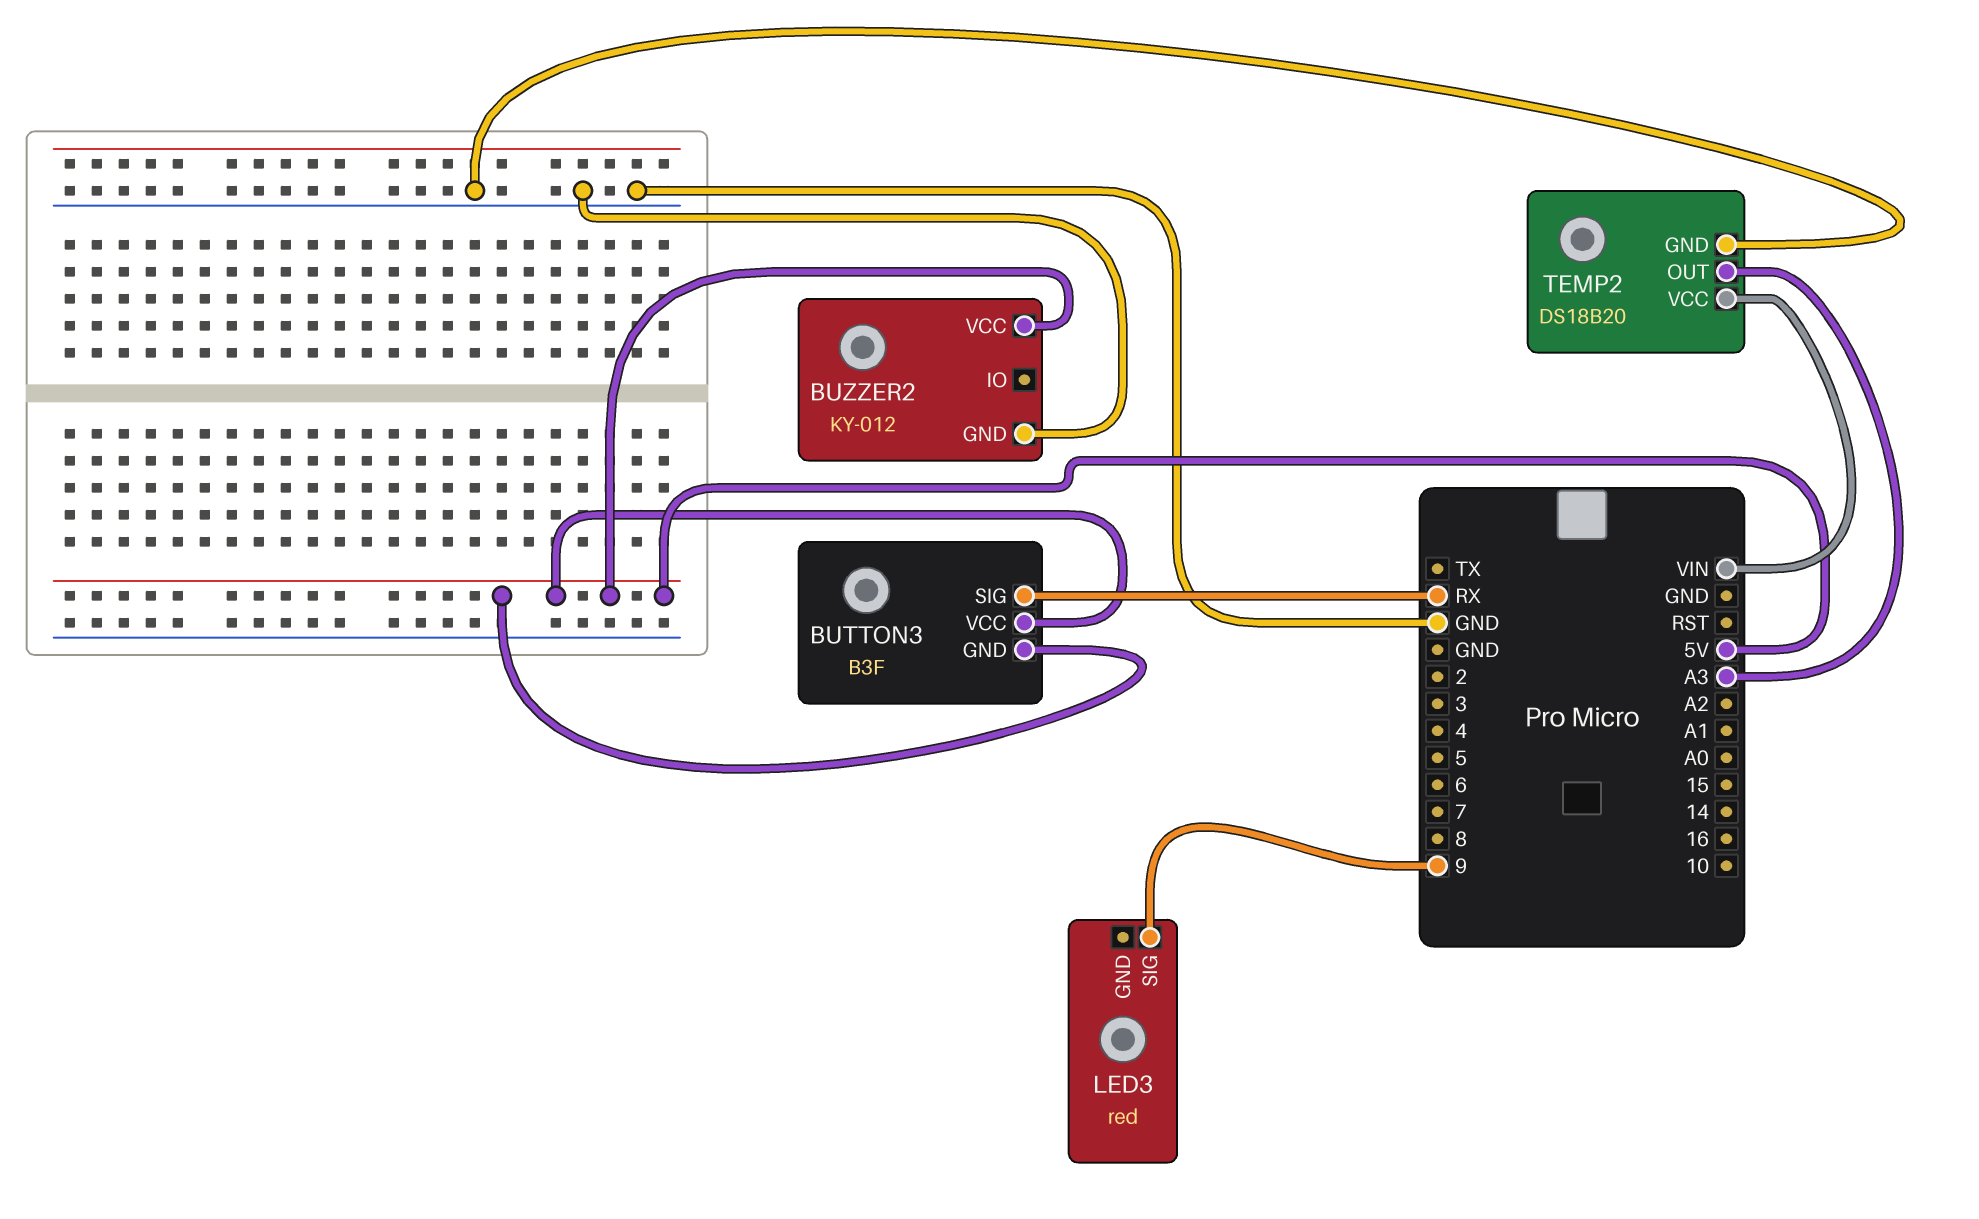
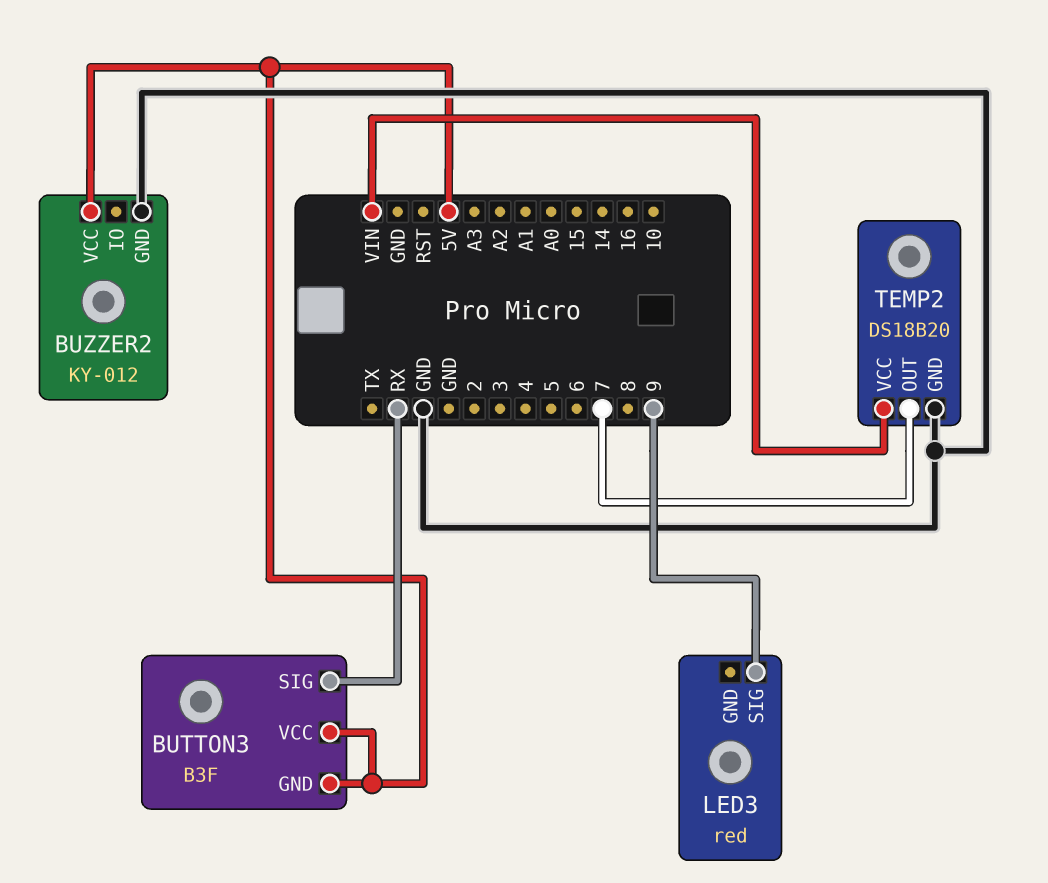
TEMP2 pin OUT: A3 -> 7

